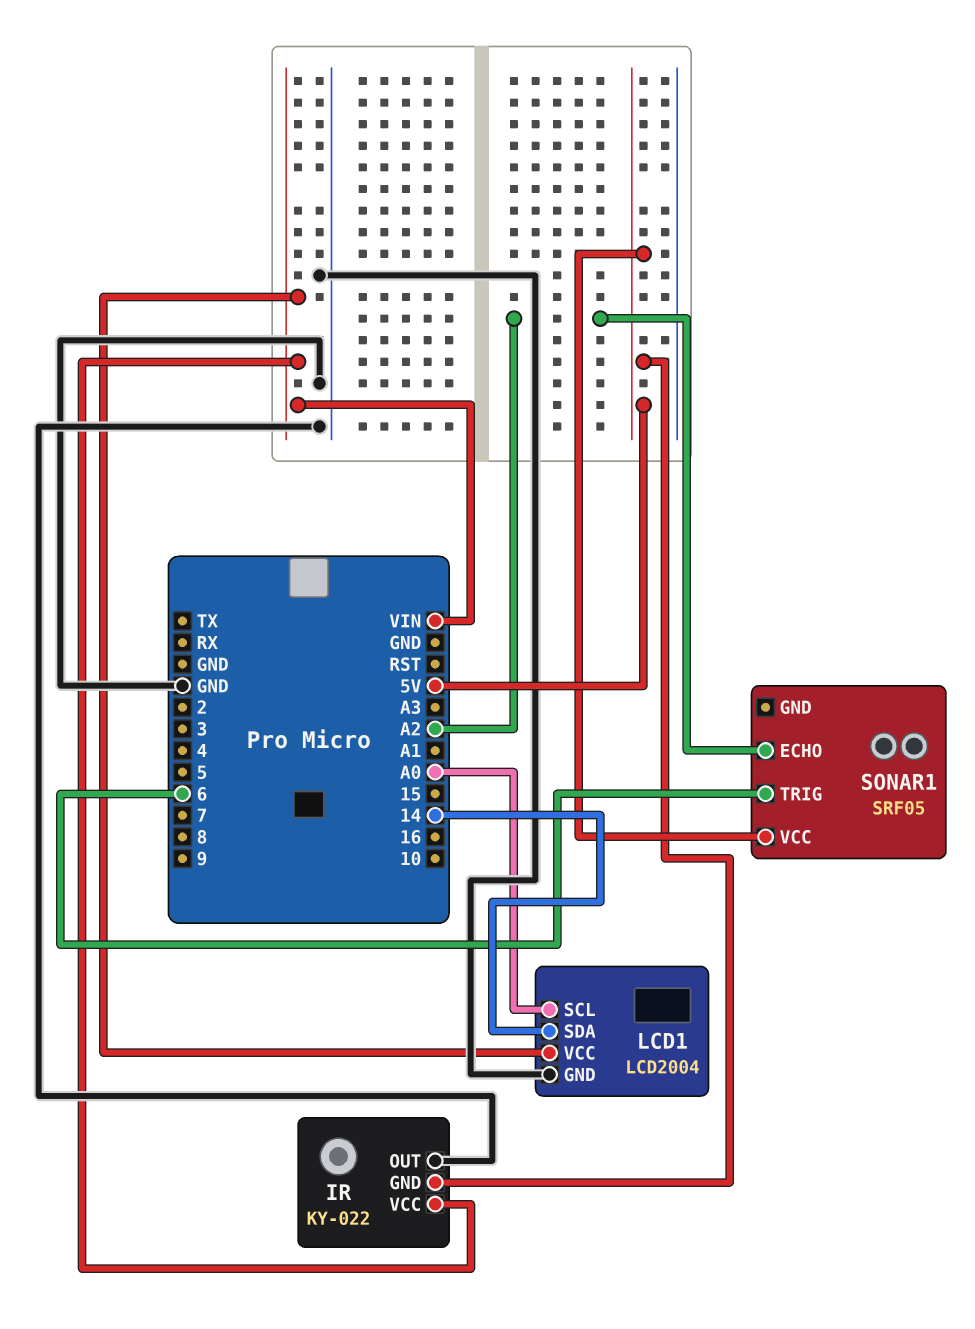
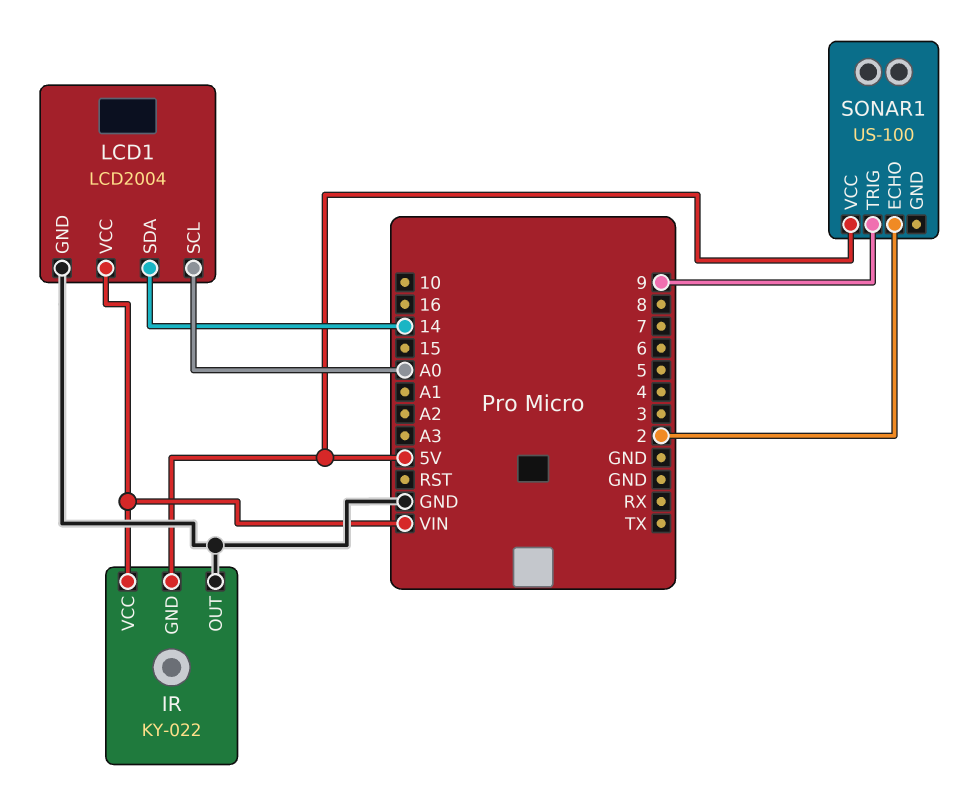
SONAR1: SRF05 -> US-100
SONAR1 pin ECHO: A2 -> 2
SONAR1 pin TRIG: 6 -> 9

